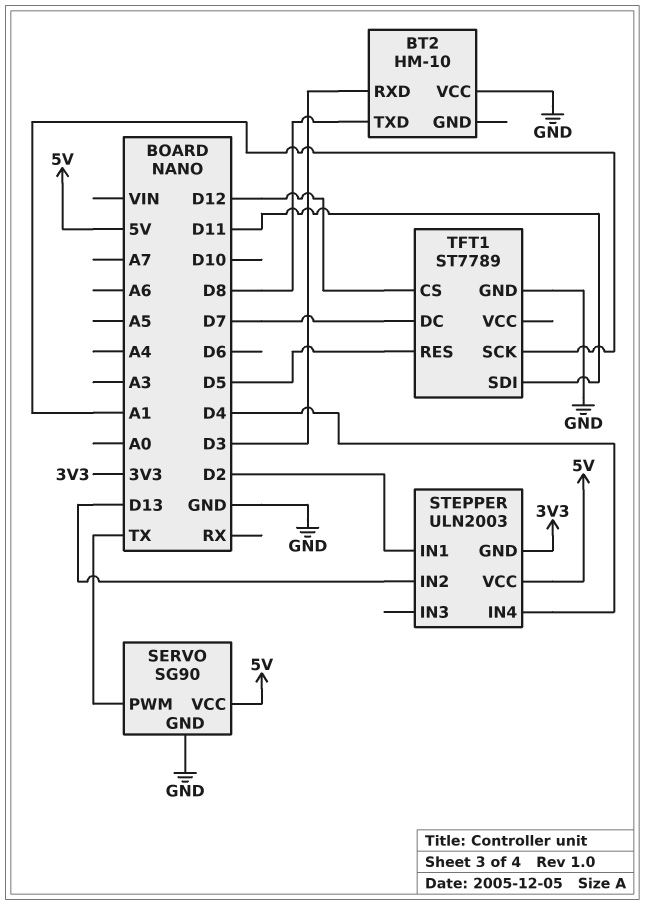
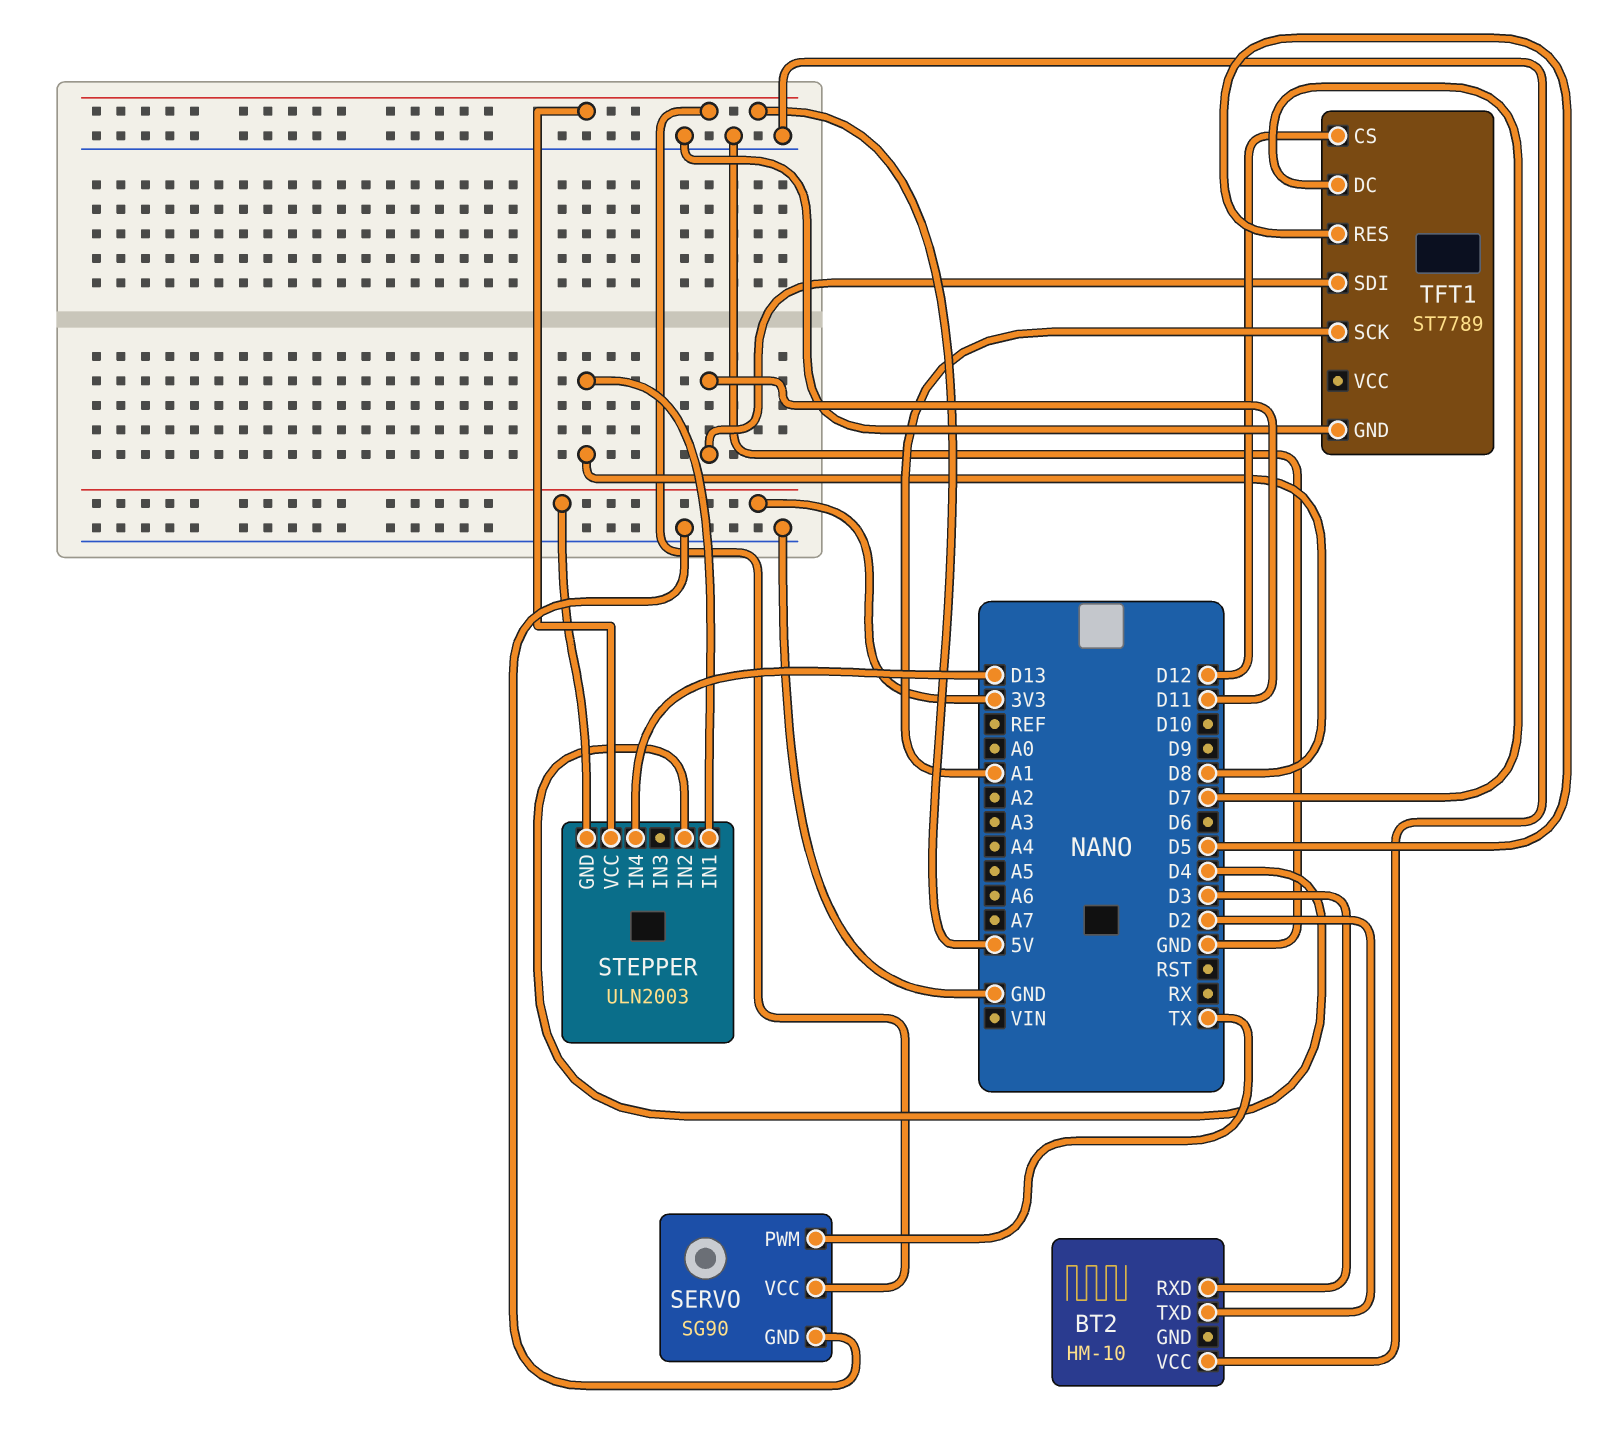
BT2 pin TXD: D8 -> D2
STEPPER pin IN1: D2 -> D8
STEPPER pin IN2: D13 -> D4
STEPPER pin IN4: D4 -> D13

